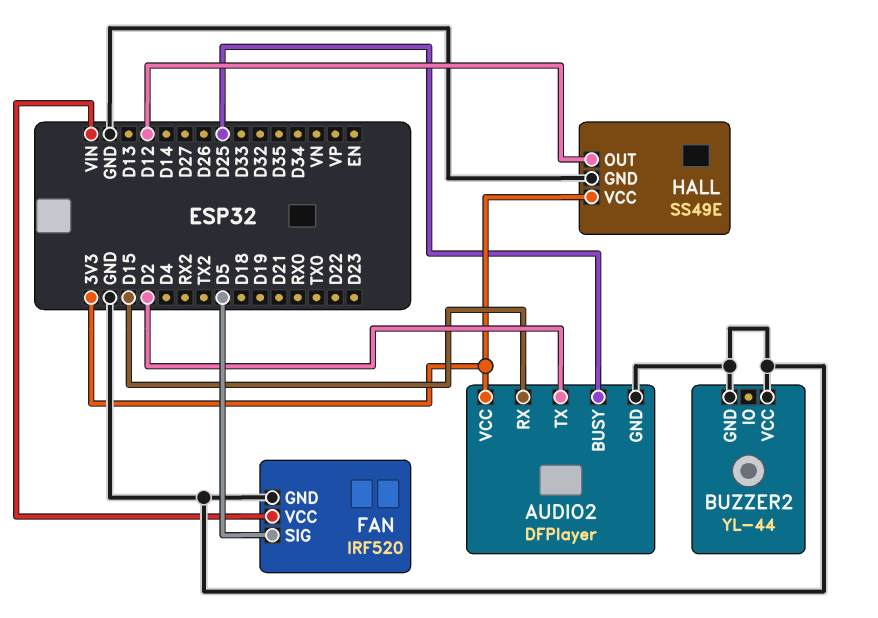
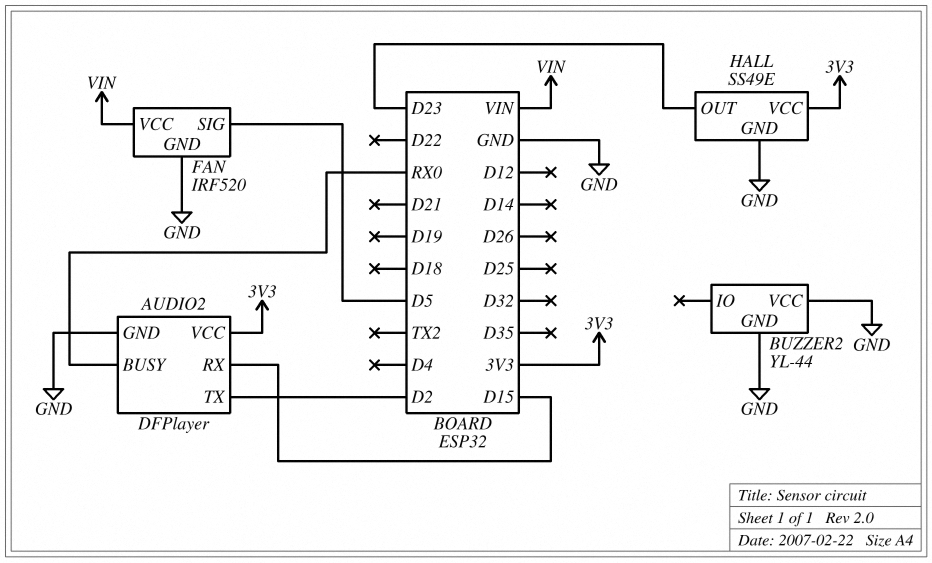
AUDIO2 pin BUSY: D25 -> RX0
HALL pin OUT: D12 -> D23

